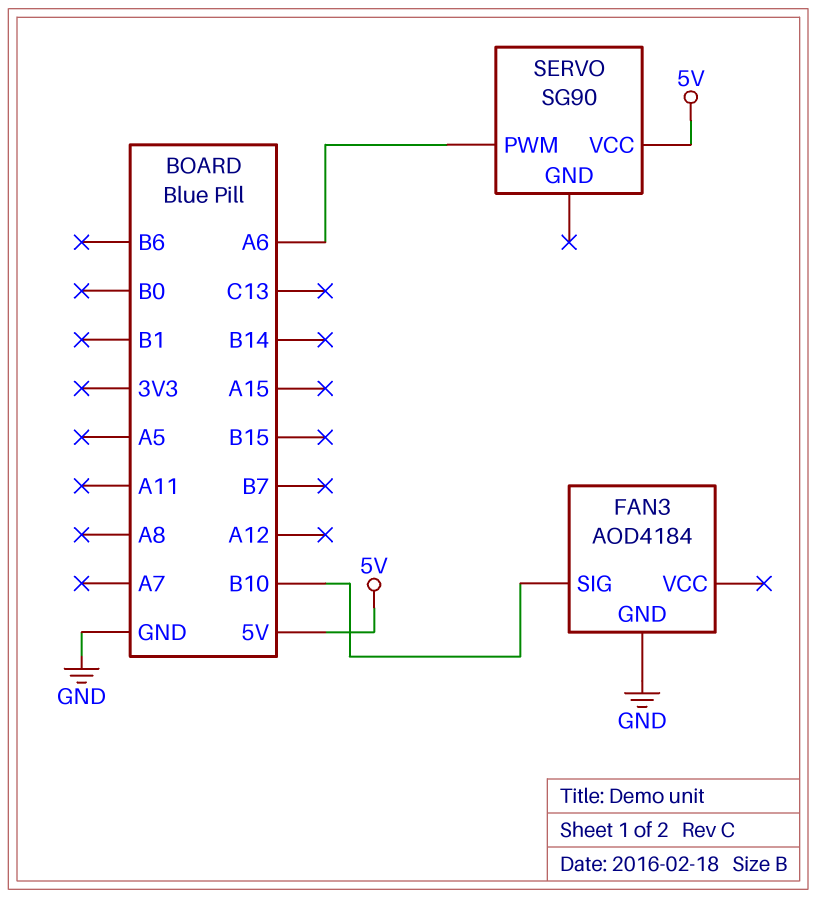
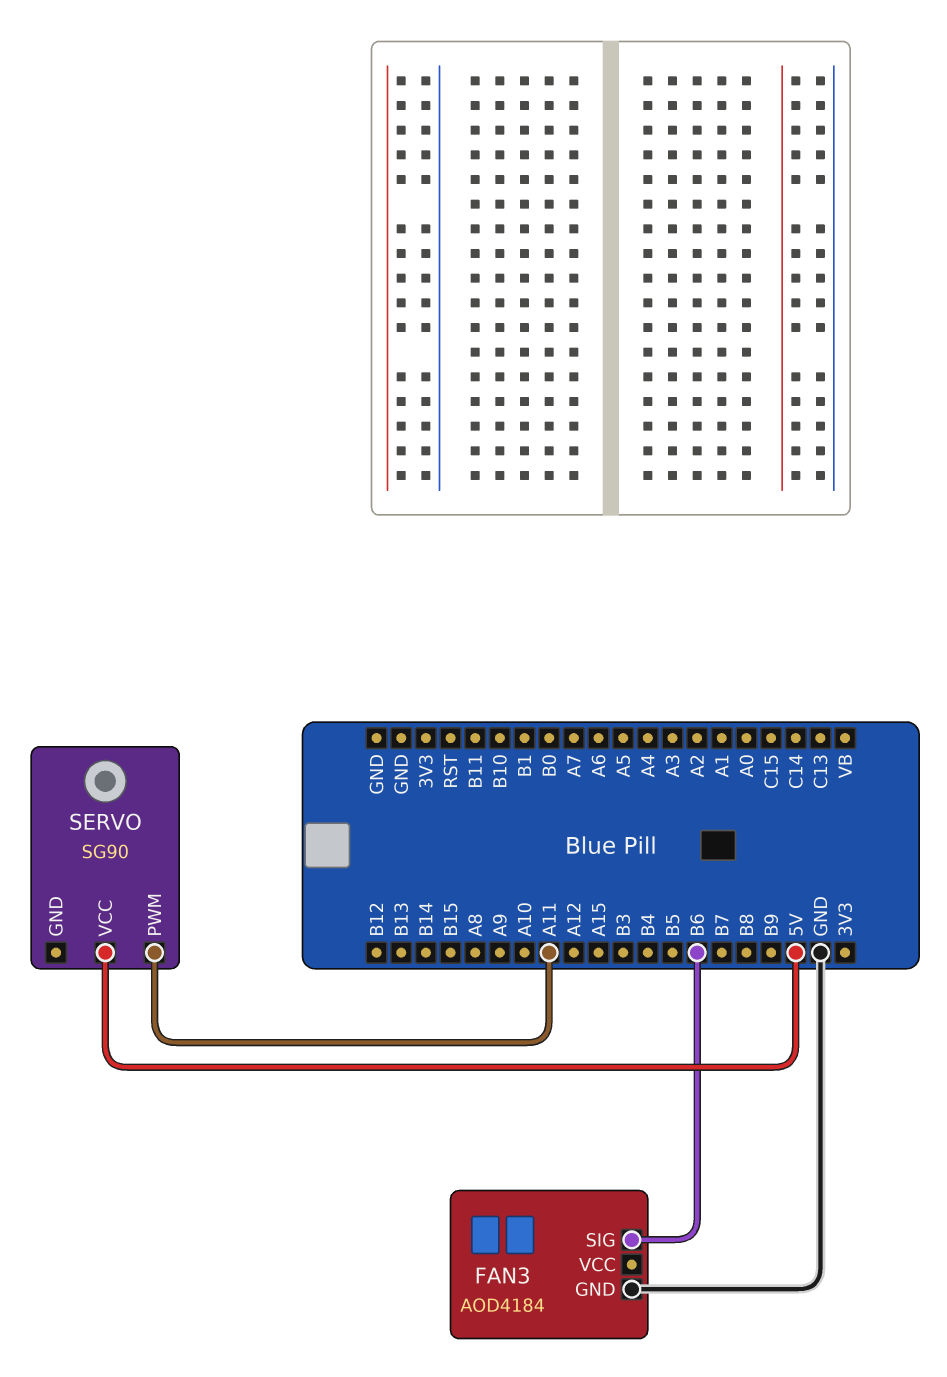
FAN3 pin SIG: B10 -> B6
SERVO pin PWM: A6 -> A11

